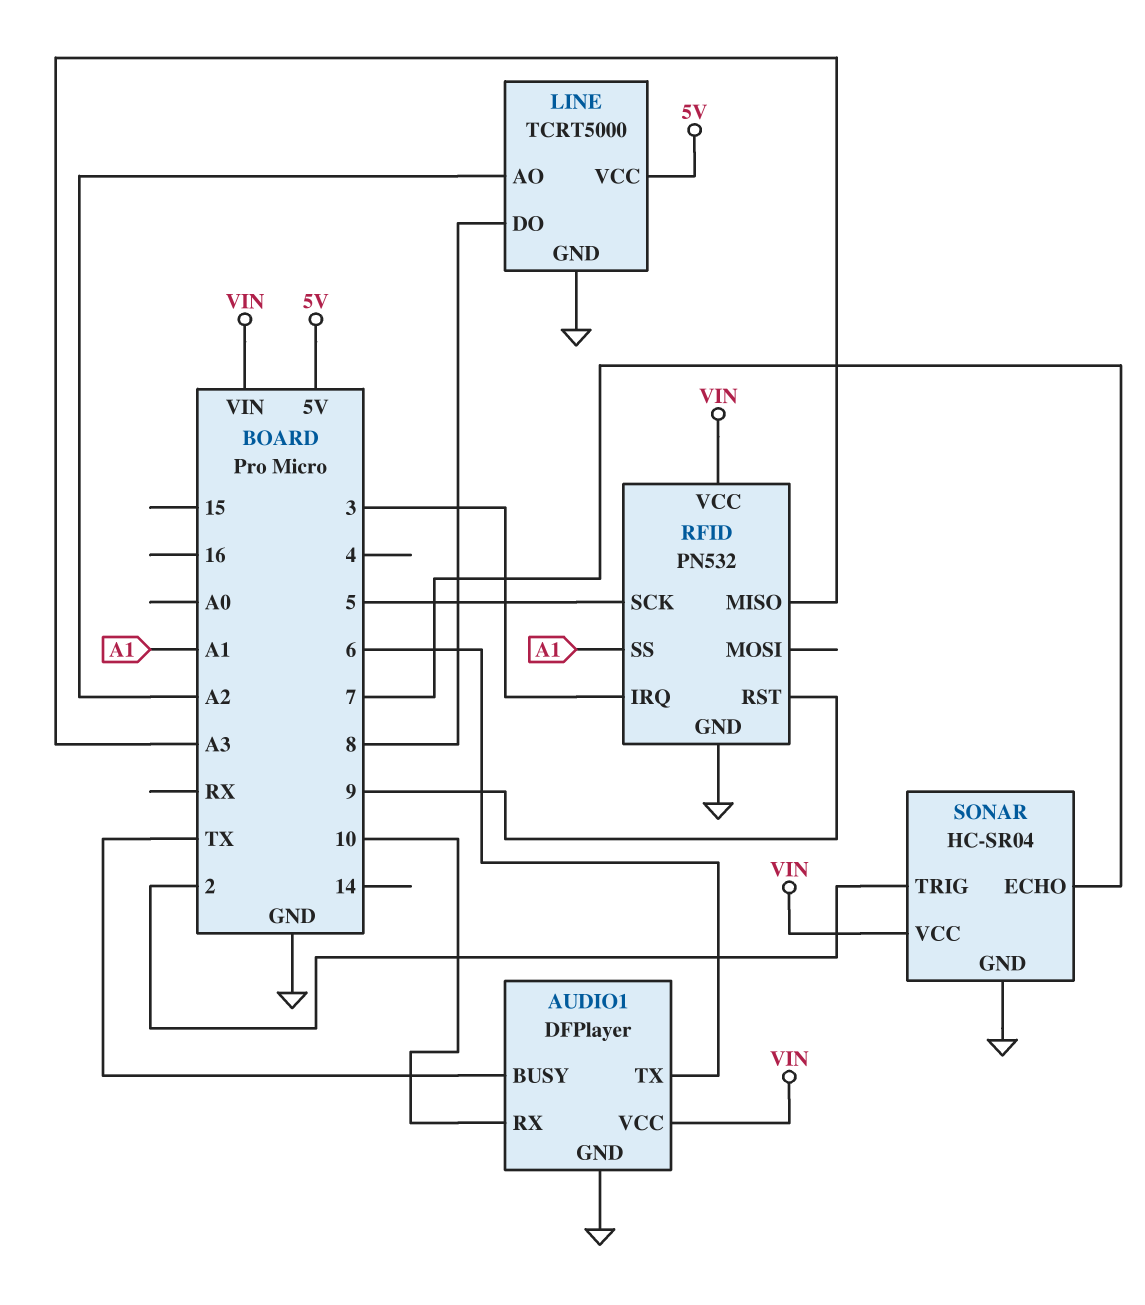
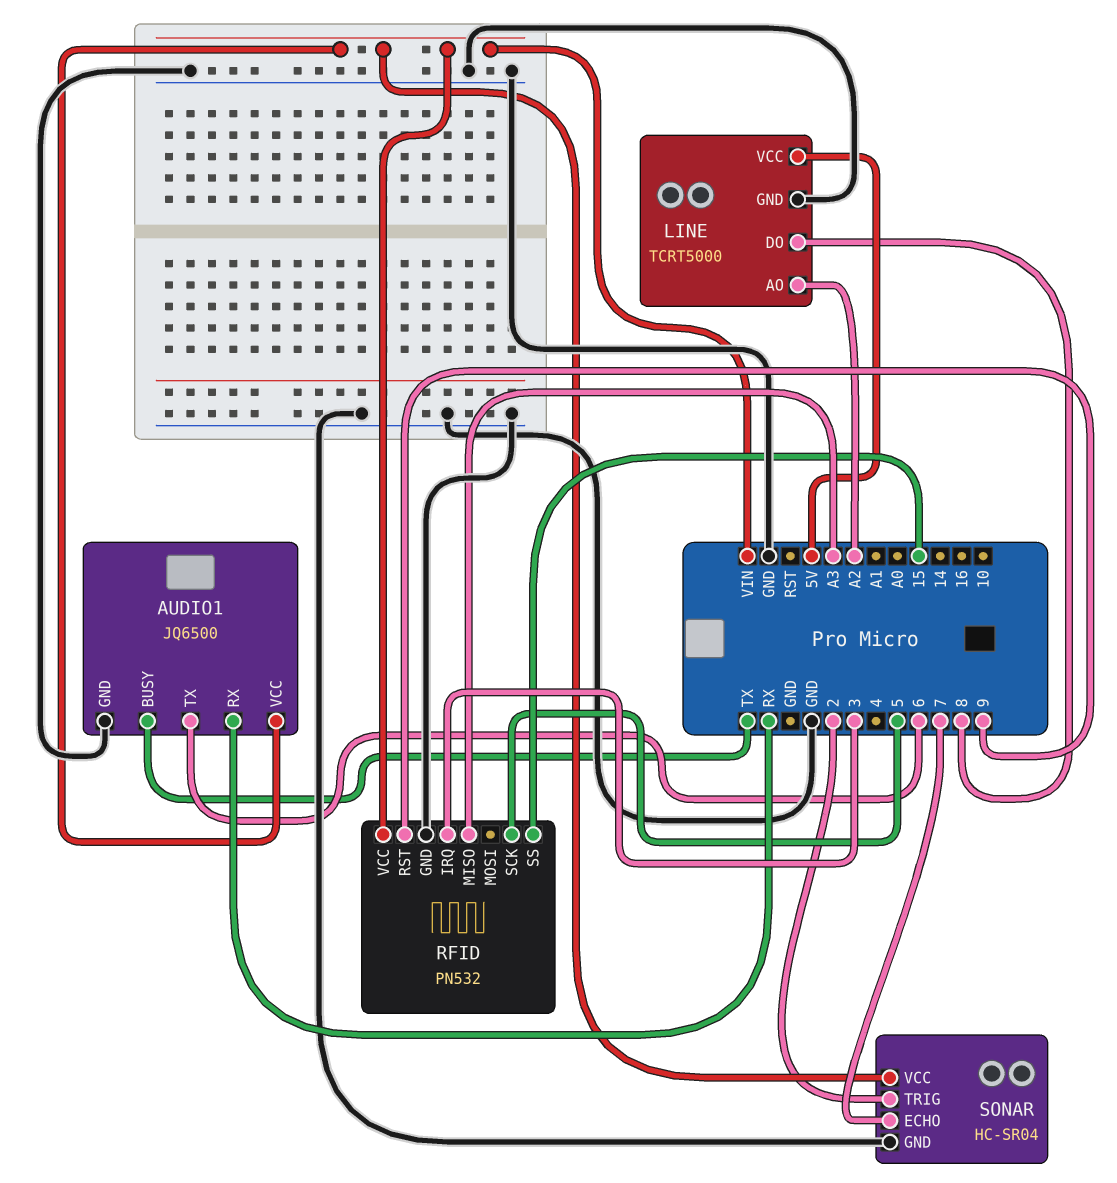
AUDIO1: DFPlayer -> JQ6500
AUDIO1 pin RX: 10 -> RX
RFID pin SS: A1 -> 15

